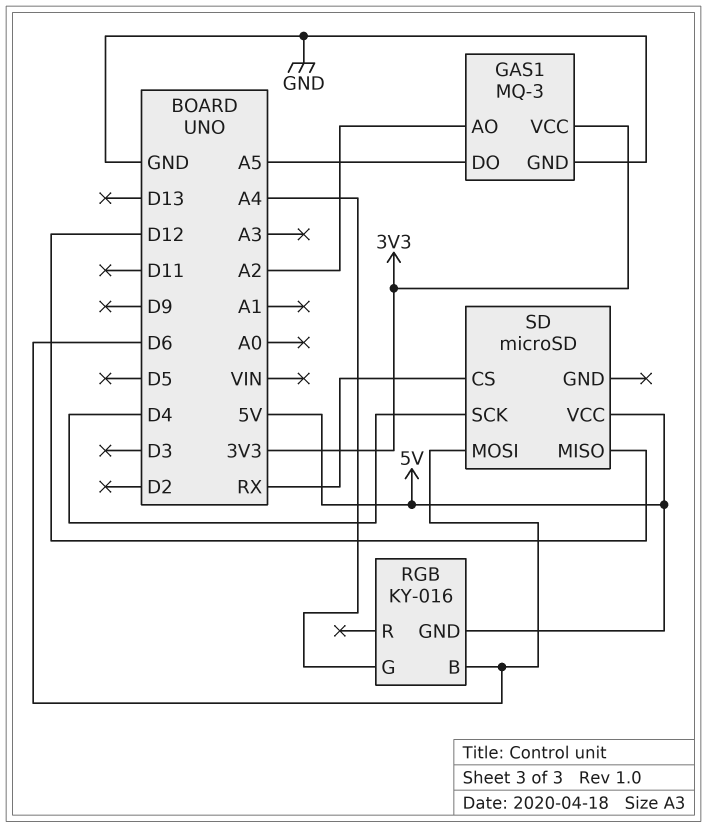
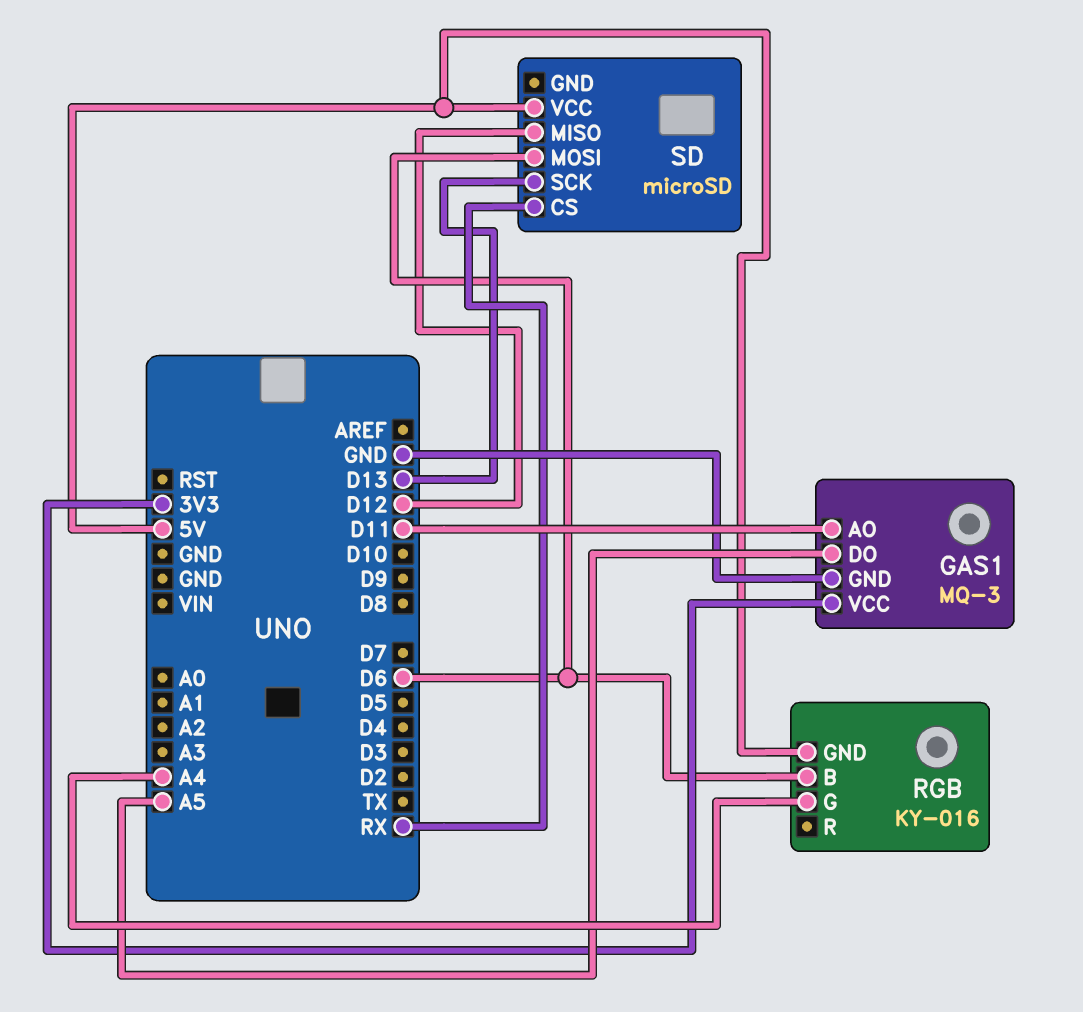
GAS1 pin AO: A2 -> D11
SD pin SCK: D4 -> D13

